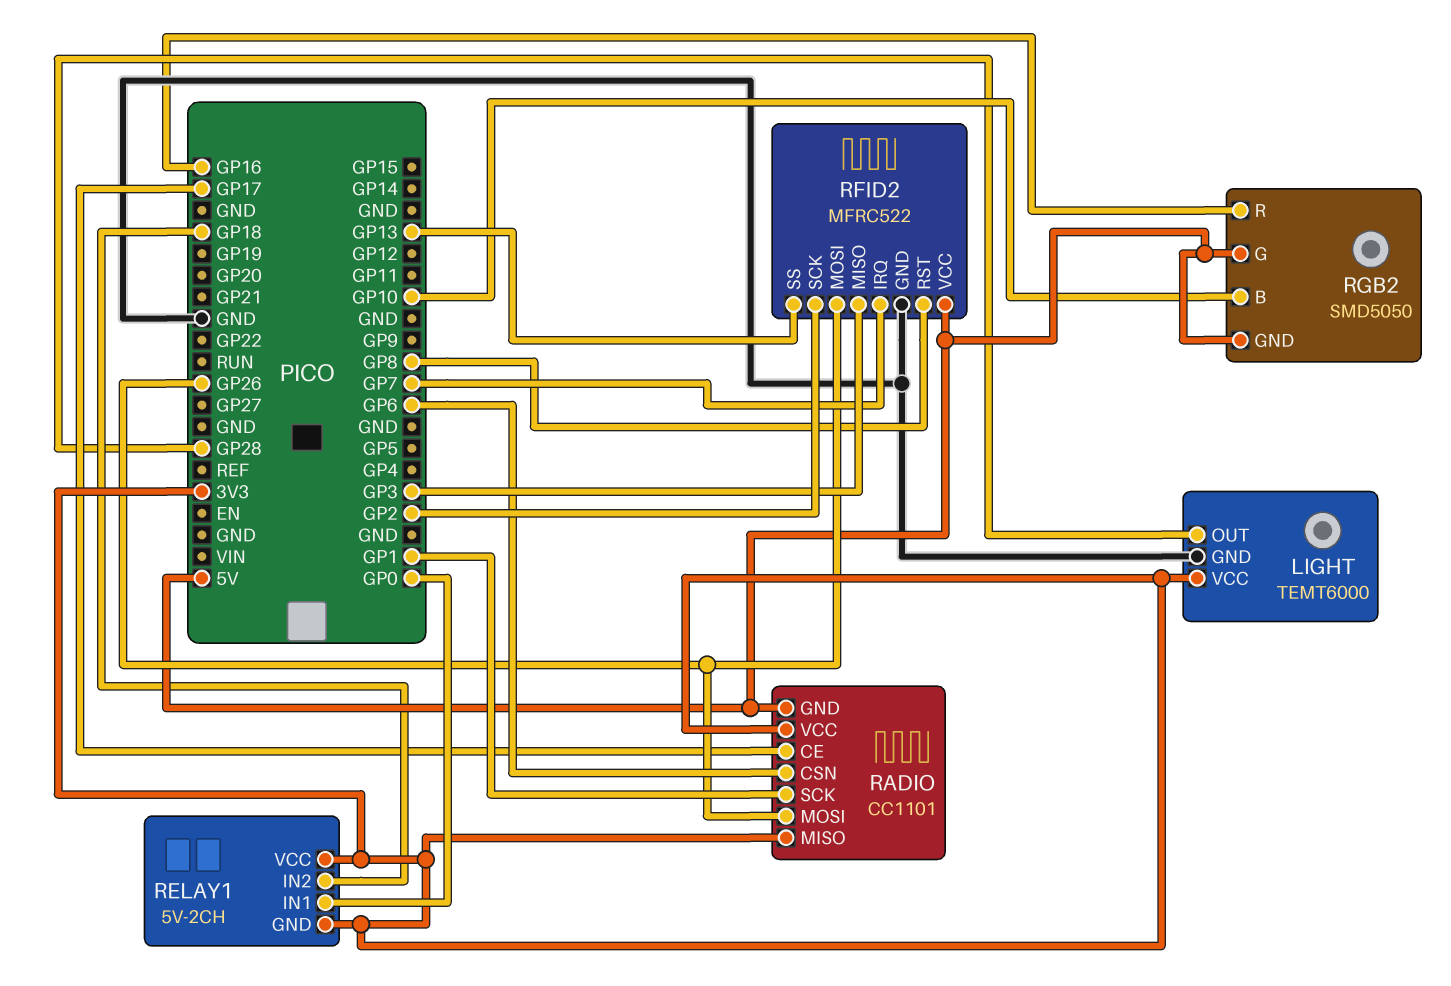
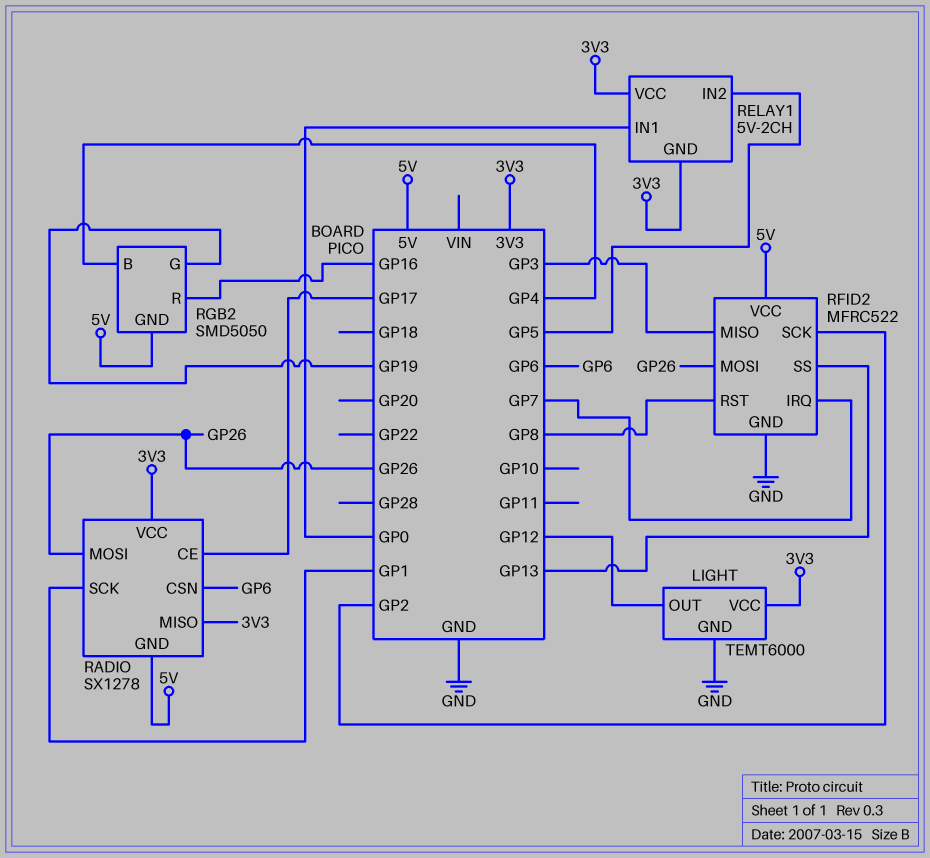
LIGHT pin OUT: GP28 -> GP12
RADIO: CC1101 -> SX1278
RELAY1 pin IN2: GP18 -> GP5
RGB2 pin B: GP10 -> GP4
RGB2 pin G: 5V -> GP19

